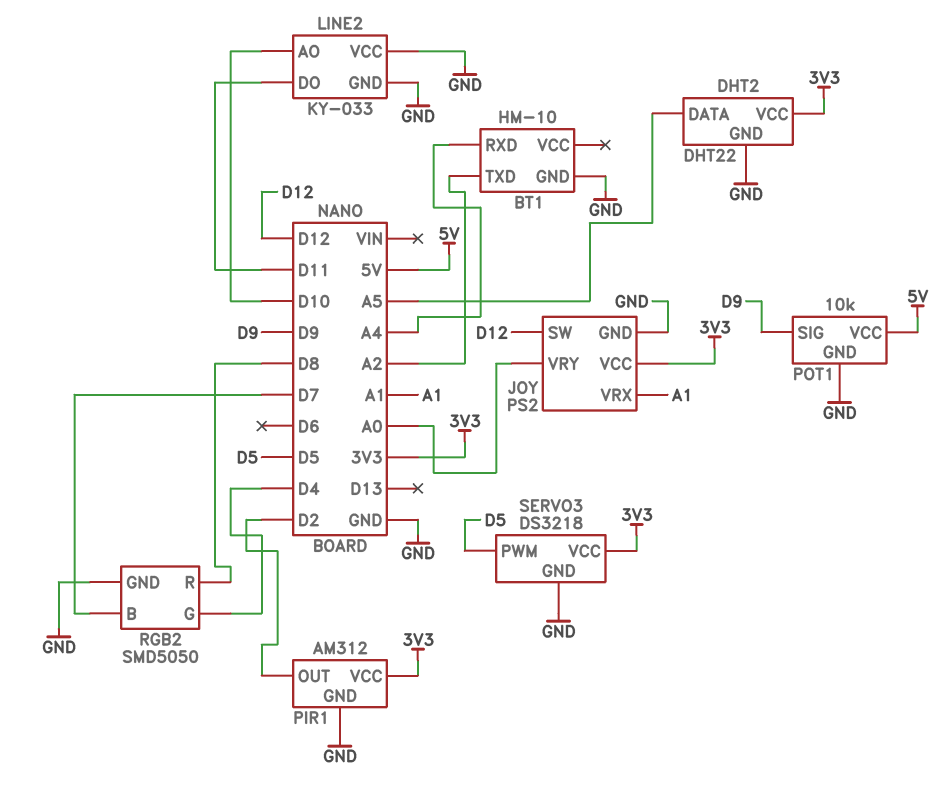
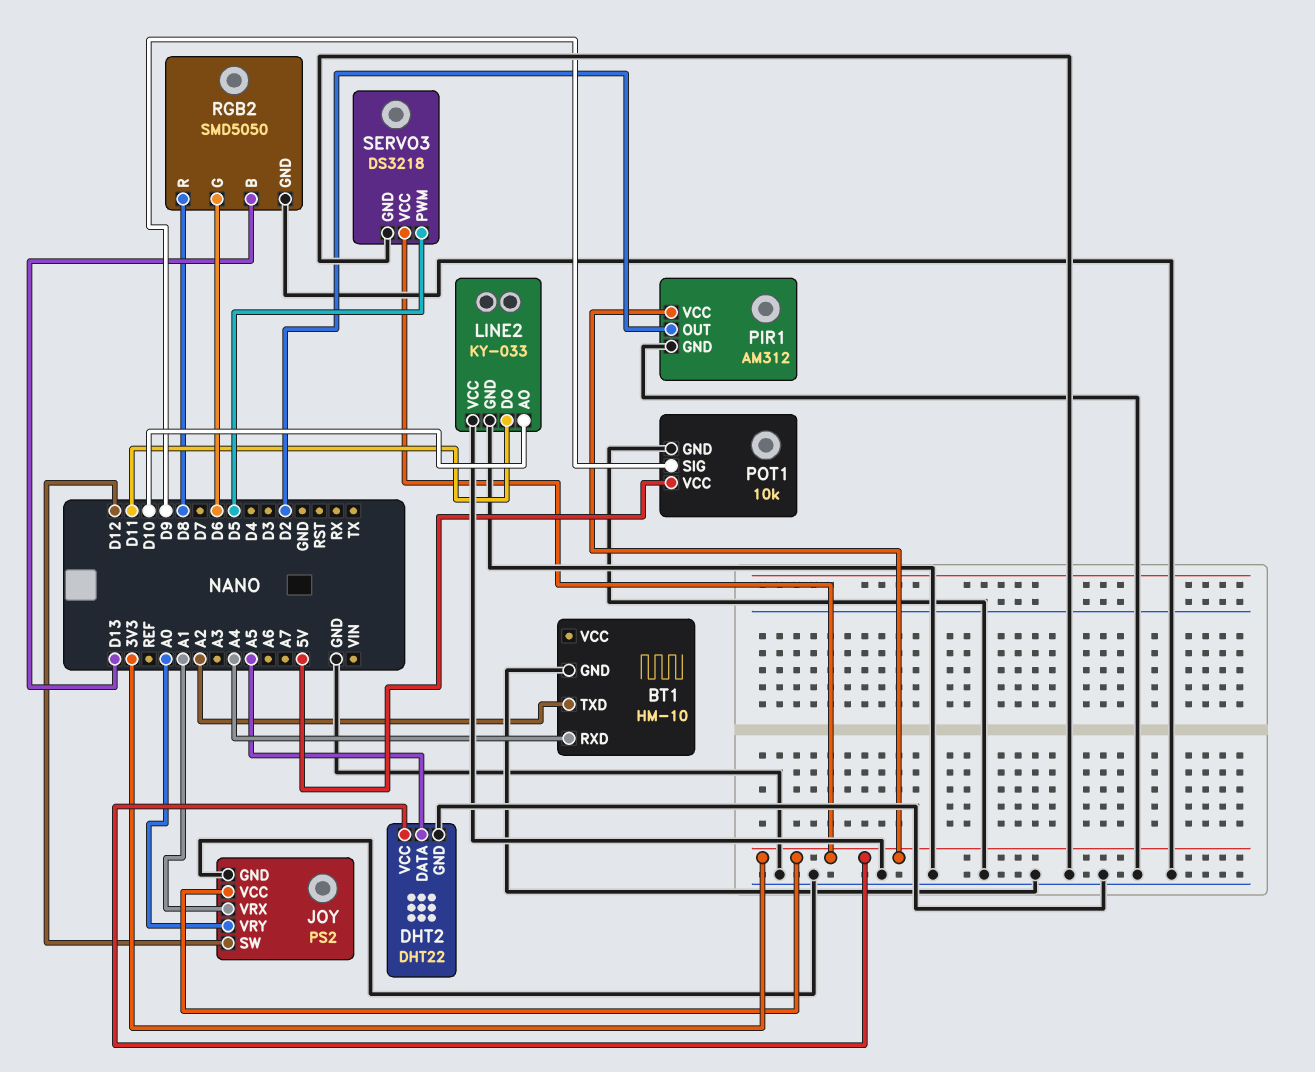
RGB2 pin B: D7 -> D13
RGB2 pin G: D4 -> D6

